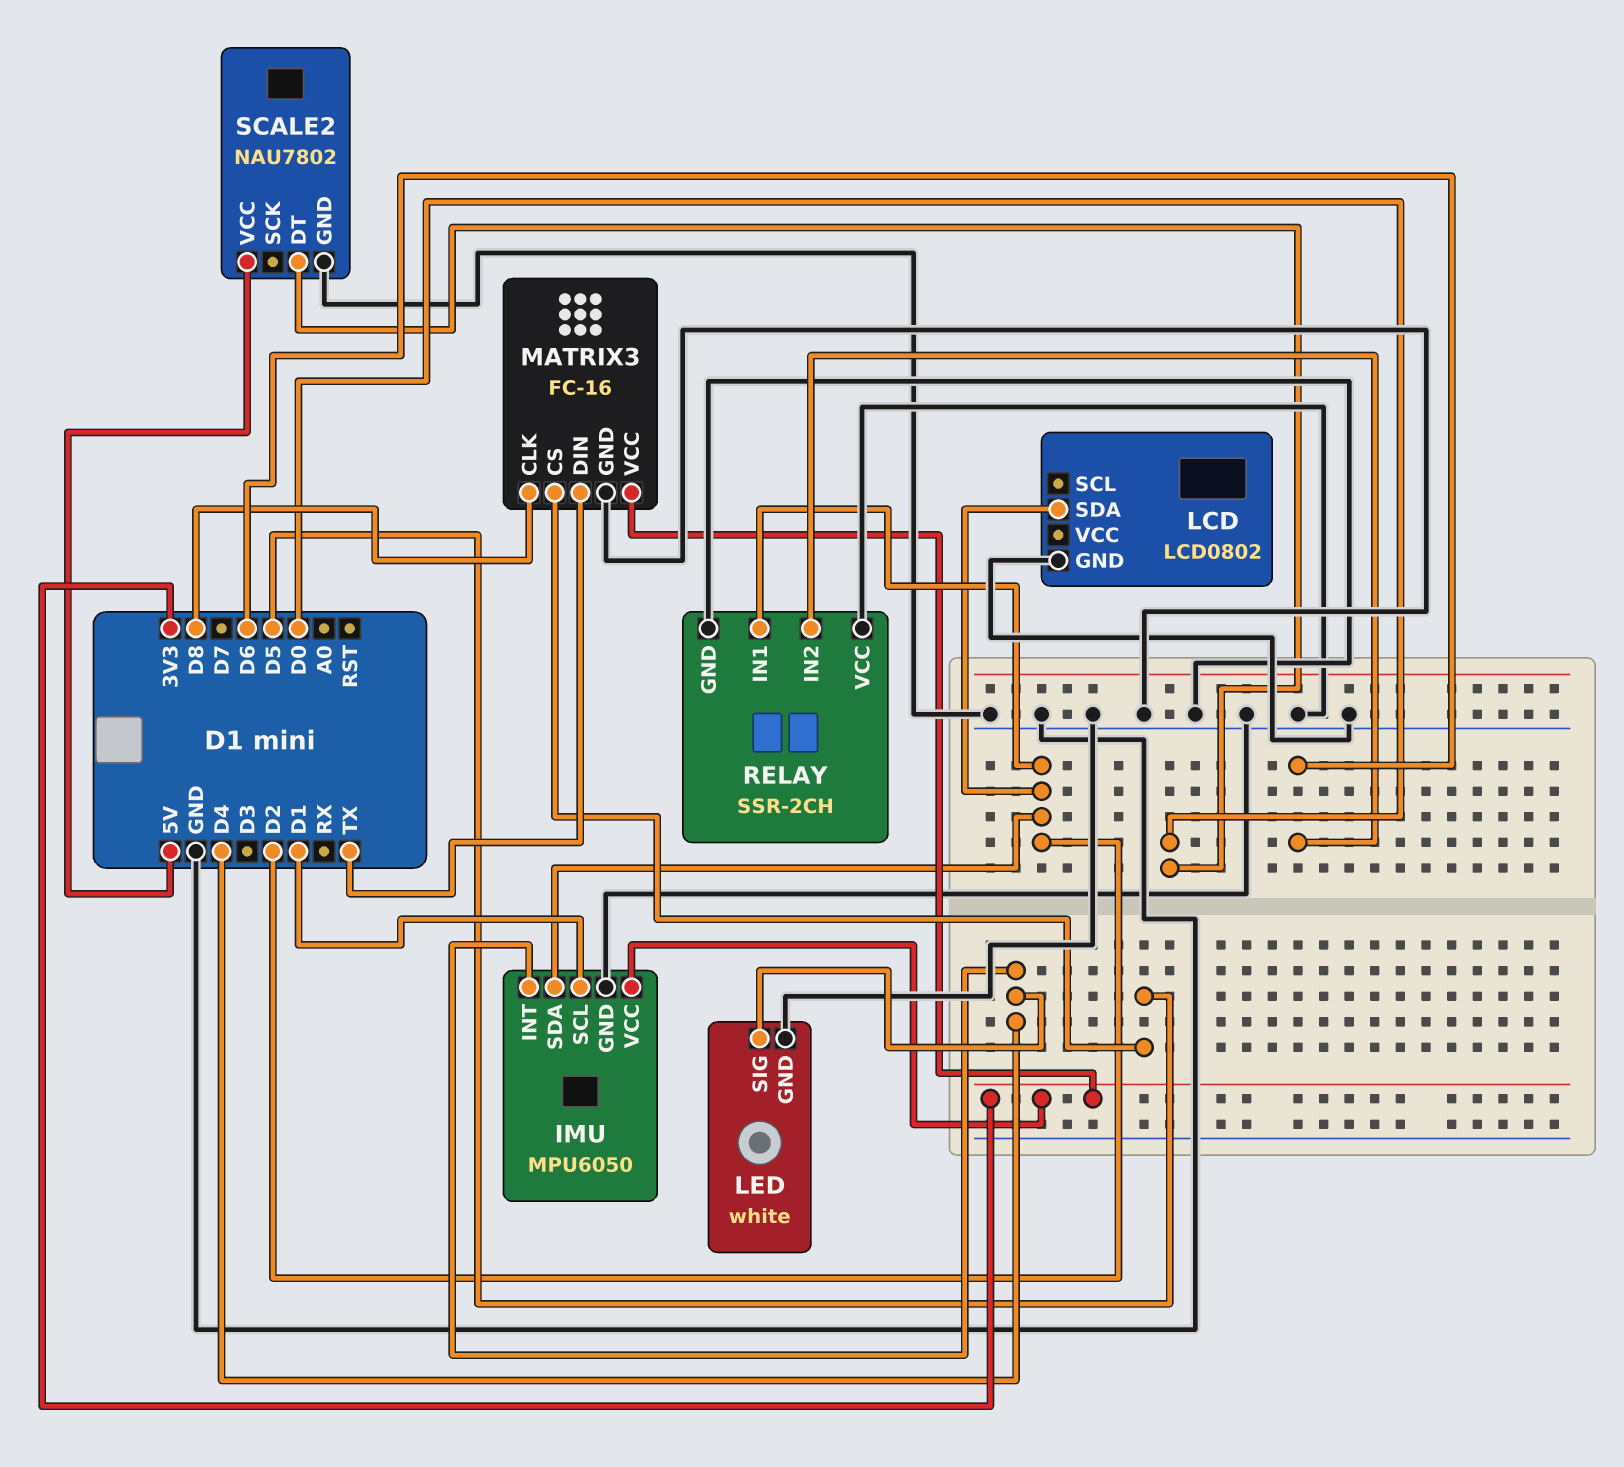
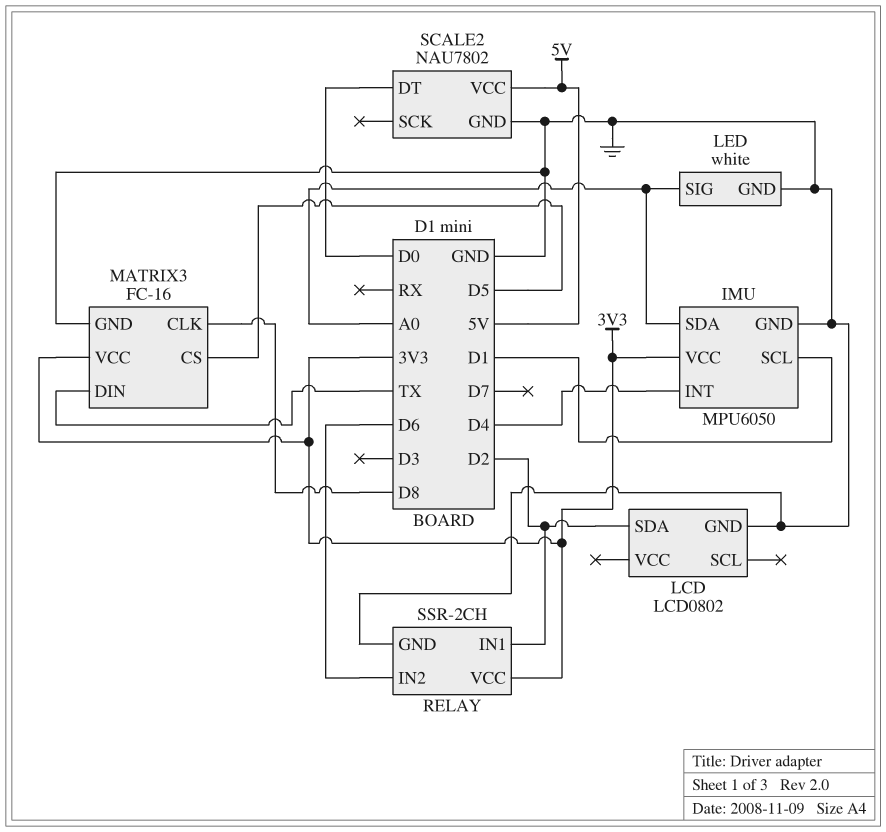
IMU pin SDA: D2 -> A0
LED pin SIG: D4 -> A0
RELAY pin VCC: GND -> 3V3

